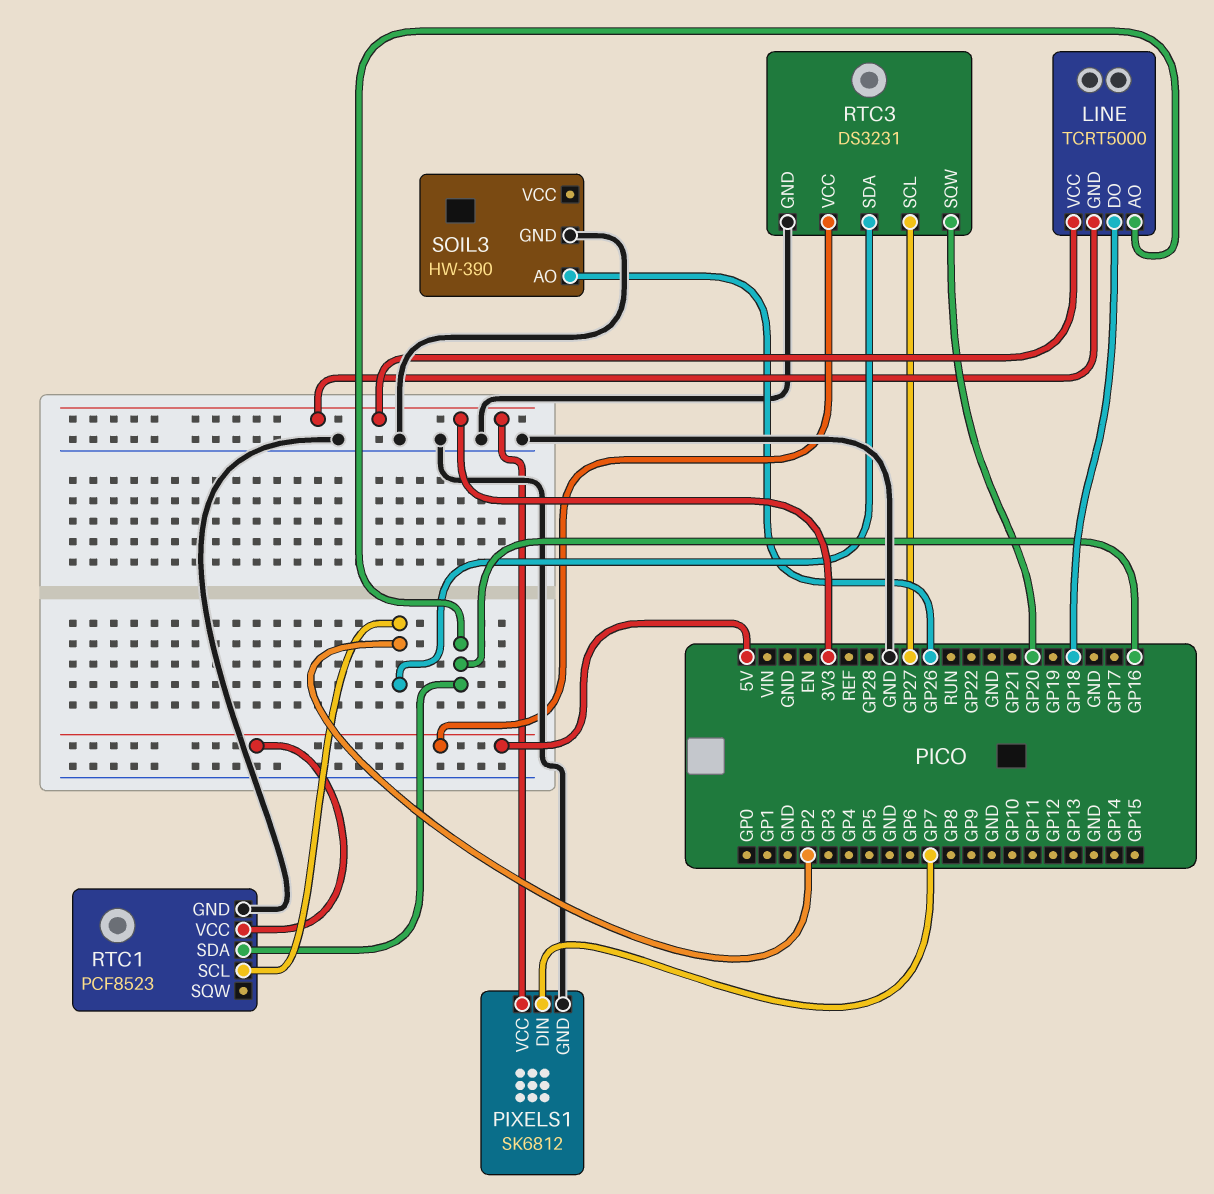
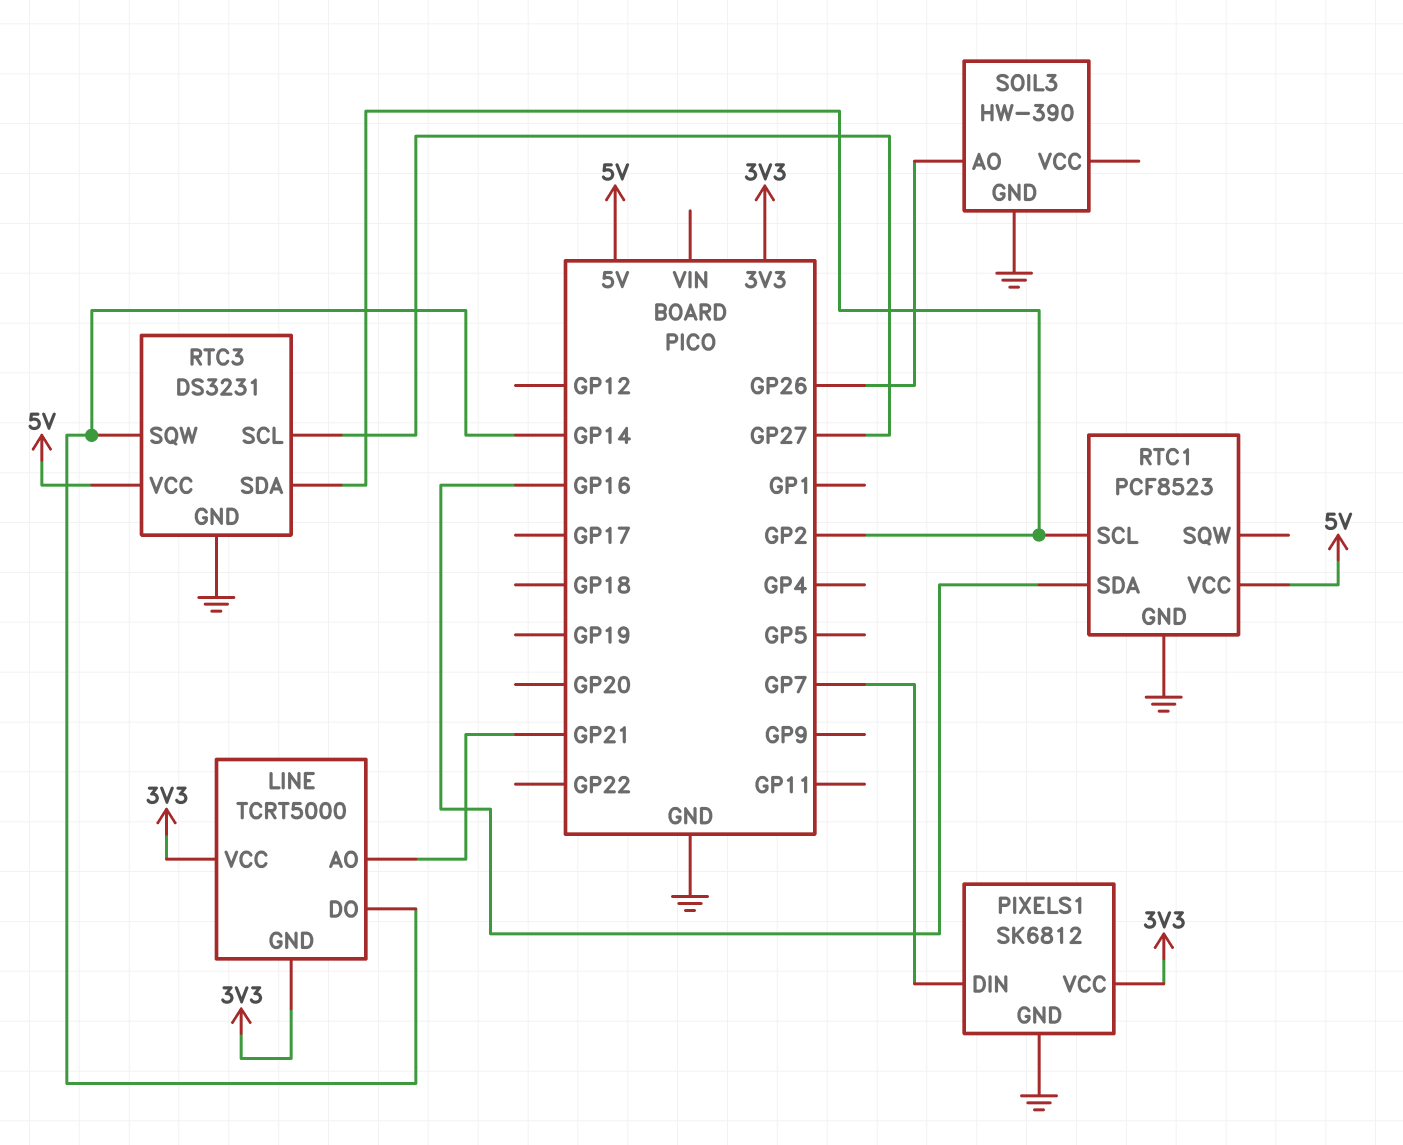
LINE pin AO: GP16 -> GP21
LINE pin DO: GP18 -> GP14
RTC3 pin SQW: GP20 -> GP14

